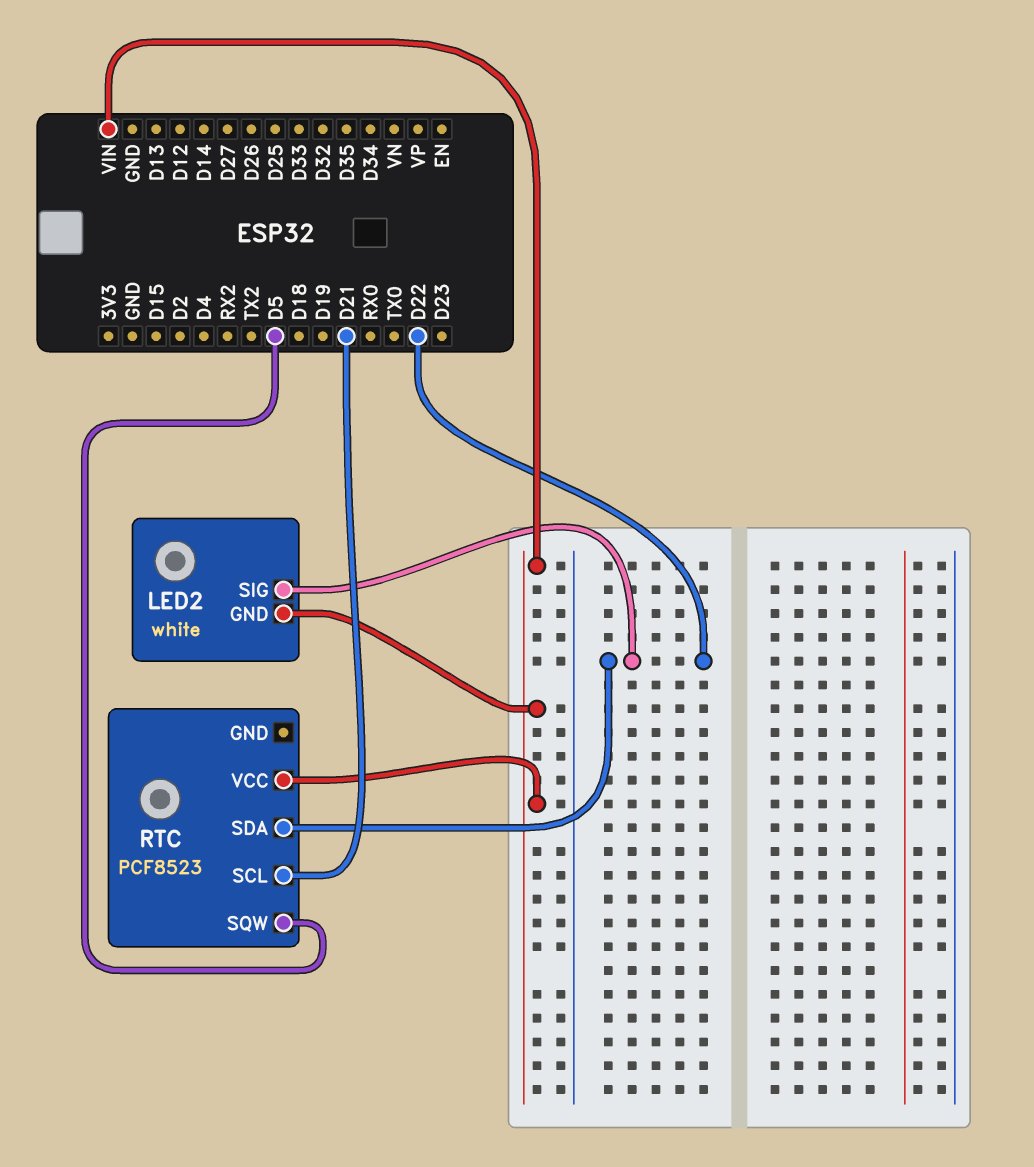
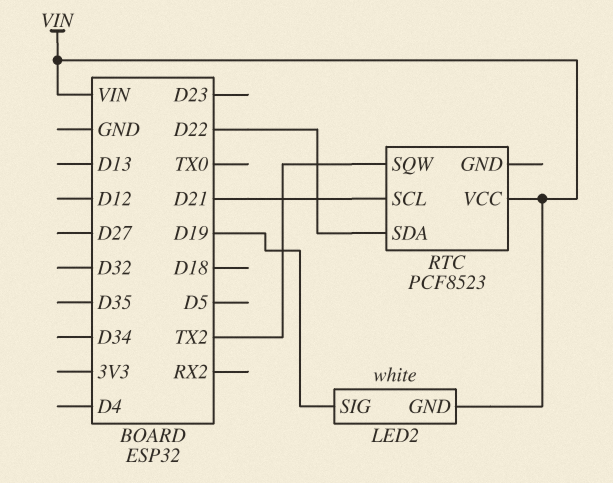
LED2 pin SIG: D22 -> D19
RTC pin SQW: D5 -> TX2

